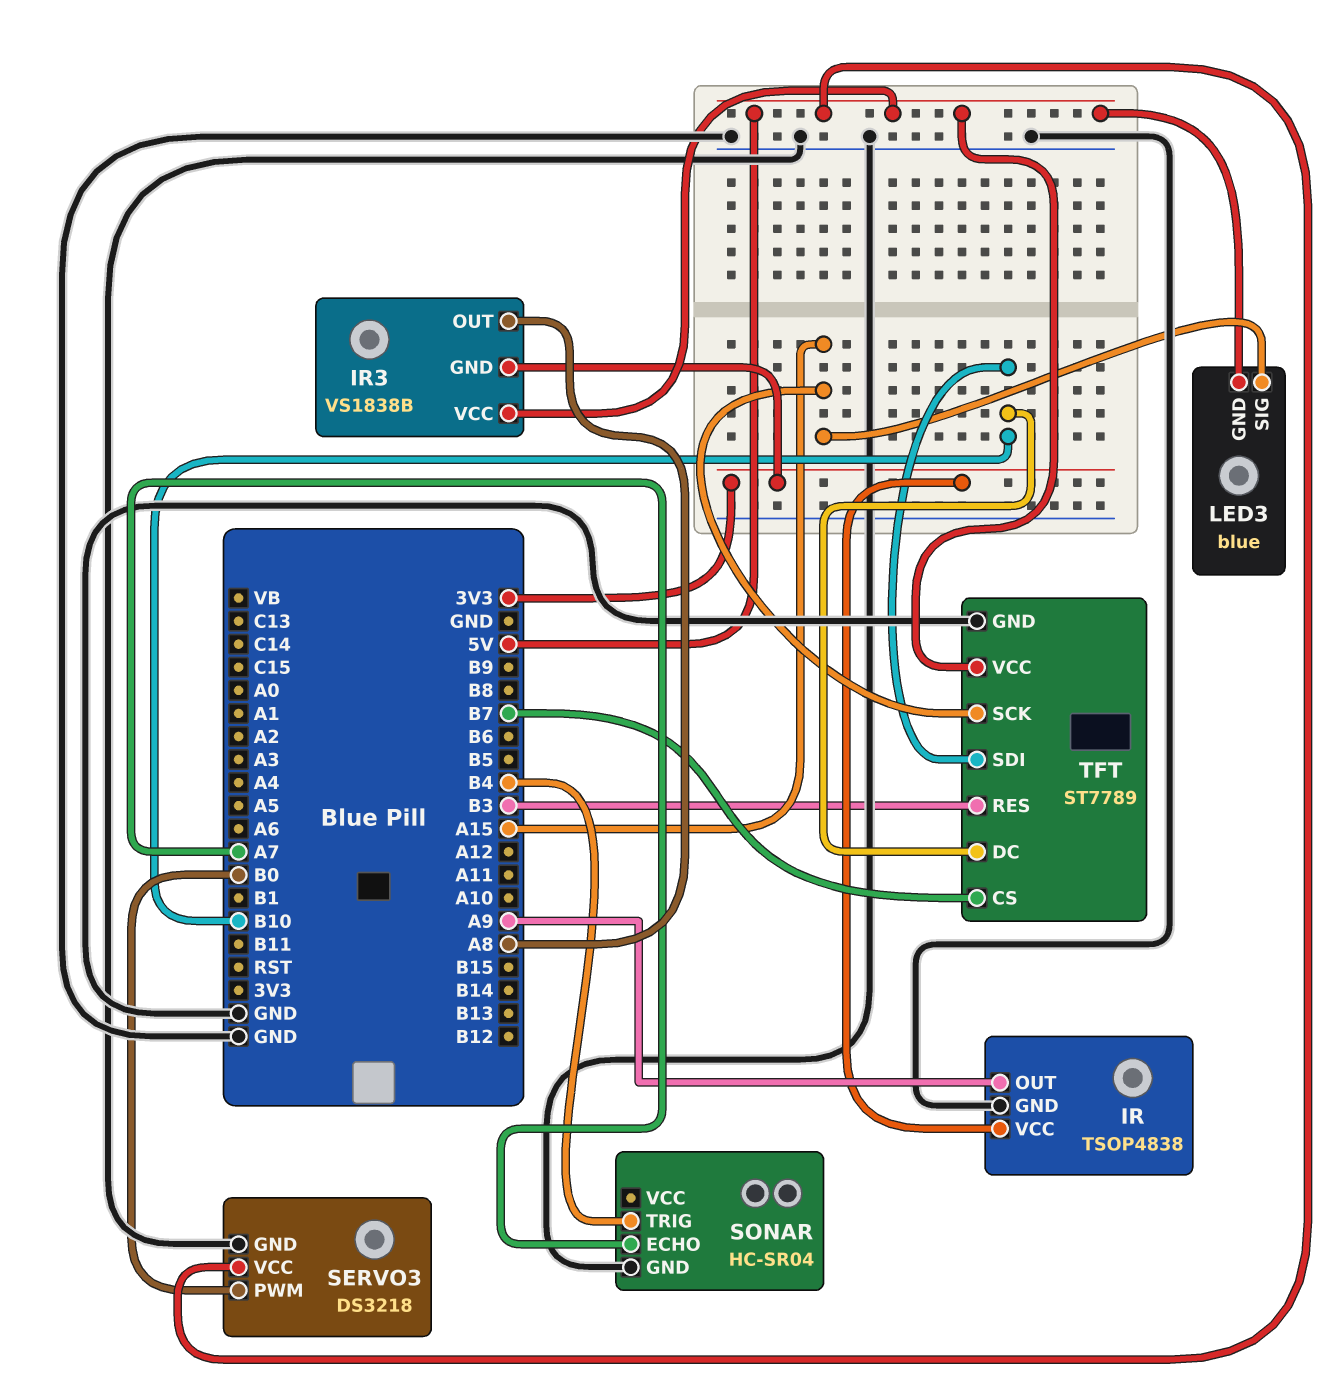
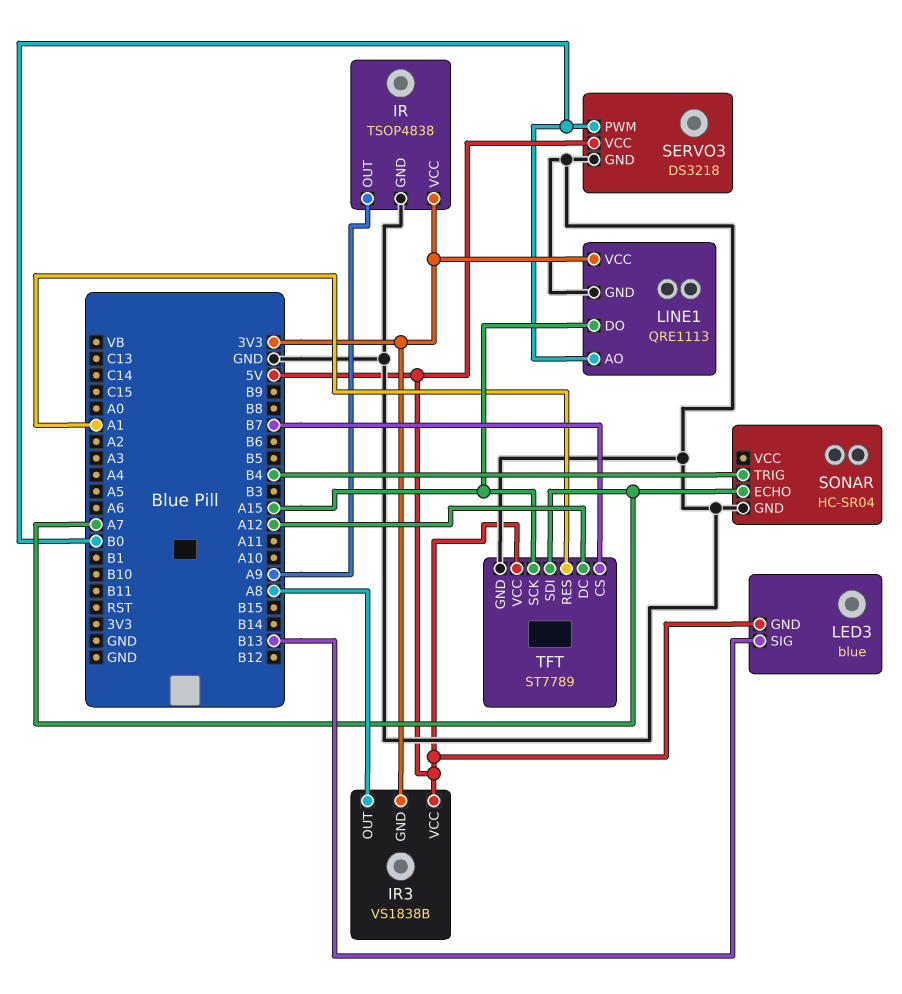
LED3 pin SIG: A15 -> B13
LINE1: none -> QRE1113
LINE1 pin AO: none -> B0
LINE1 pin DO: none -> A15
LINE1 pin GND: none -> GND
LINE1 pin VCC: none -> 3V3
TFT pin DC: B10 -> A12
TFT pin RES: B3 -> A1
TFT pin SDI: B10 -> A7

